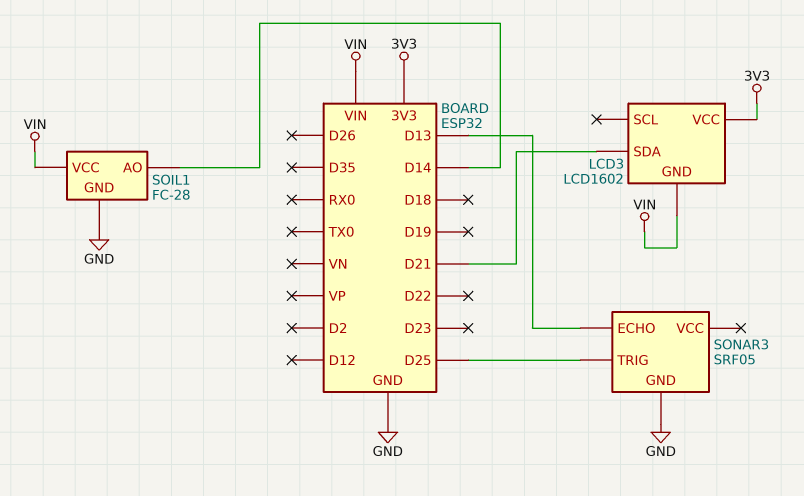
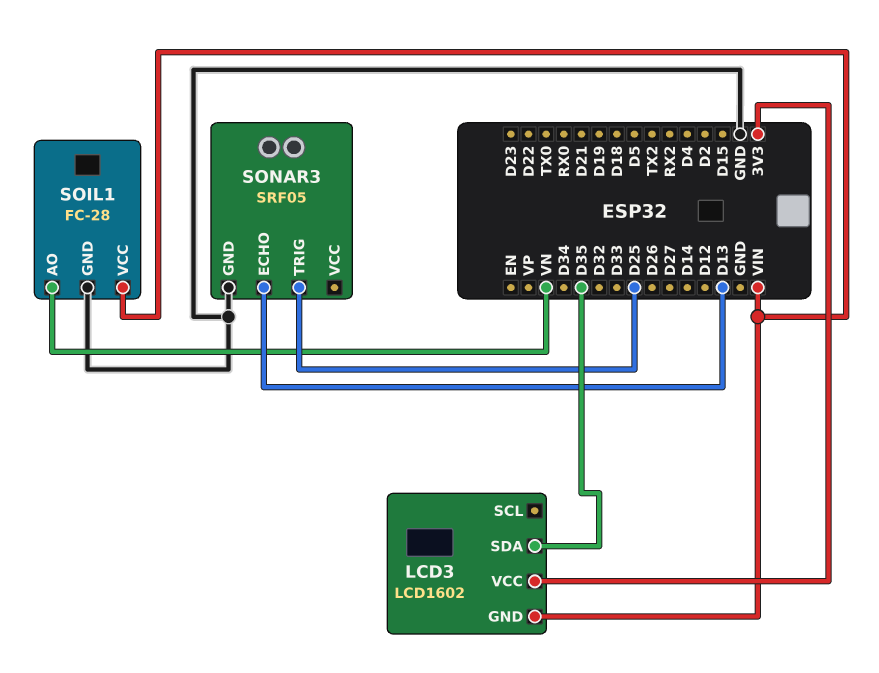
LCD3 pin SDA: D21 -> D35
SOIL1 pin AO: D14 -> VN

